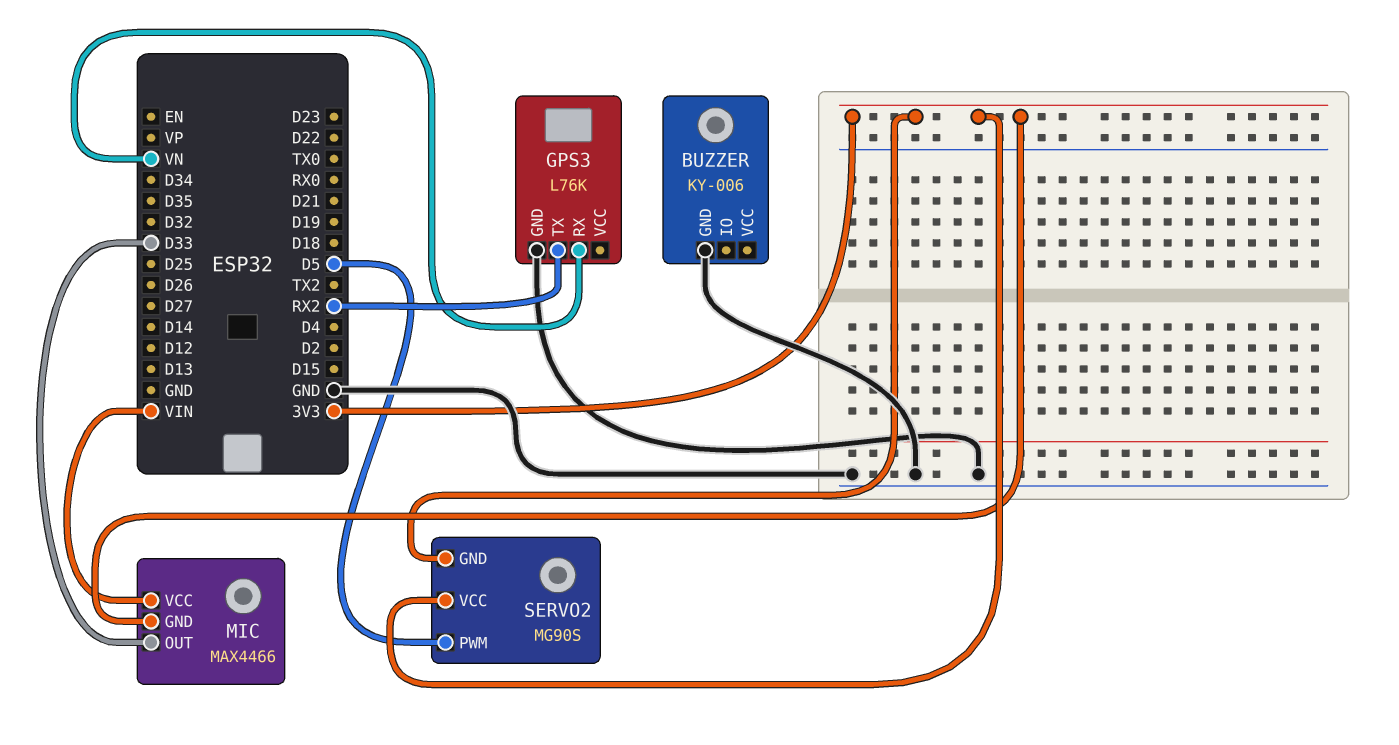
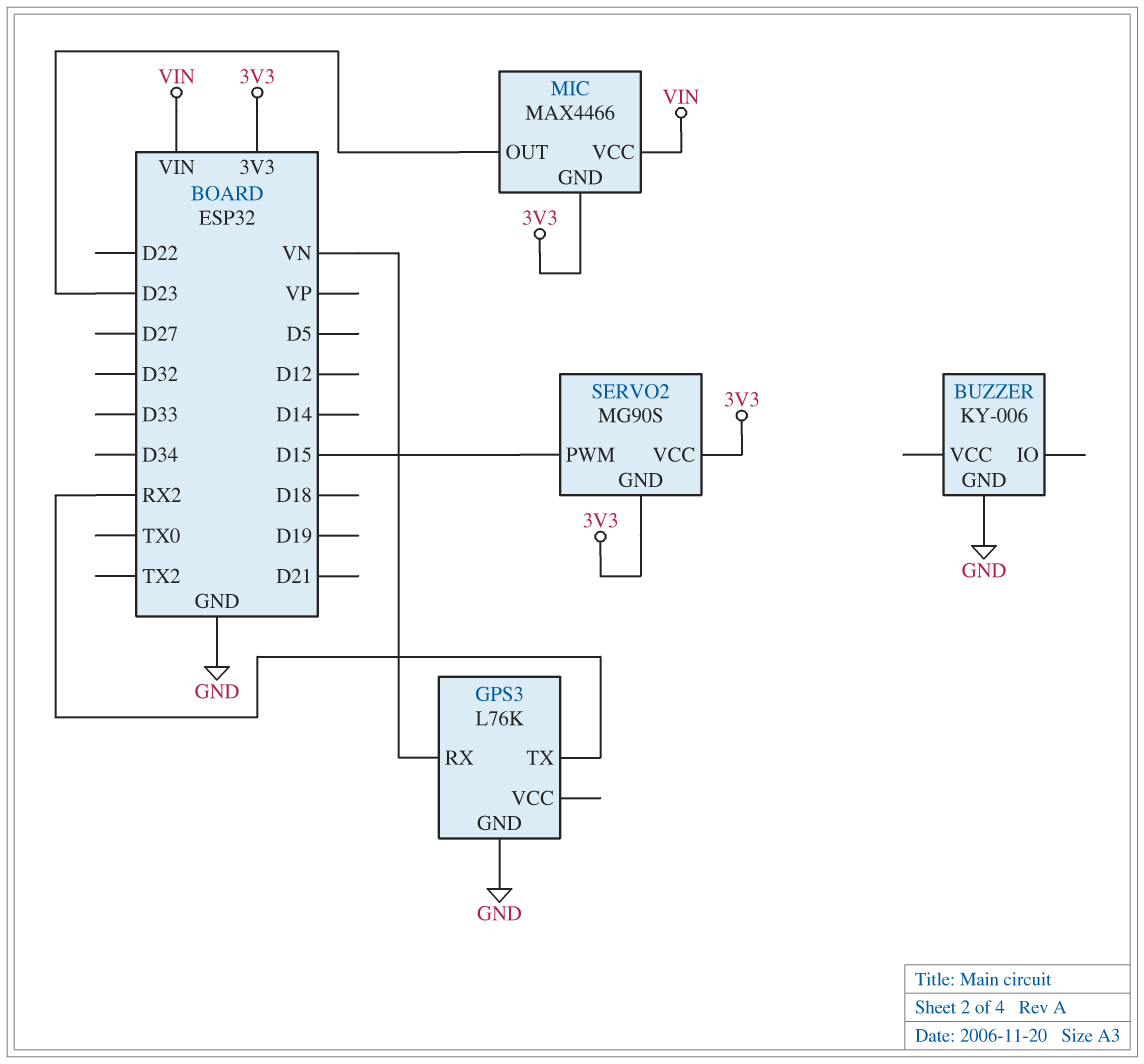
MIC pin OUT: D33 -> D23
SERVO2 pin PWM: D5 -> D15

